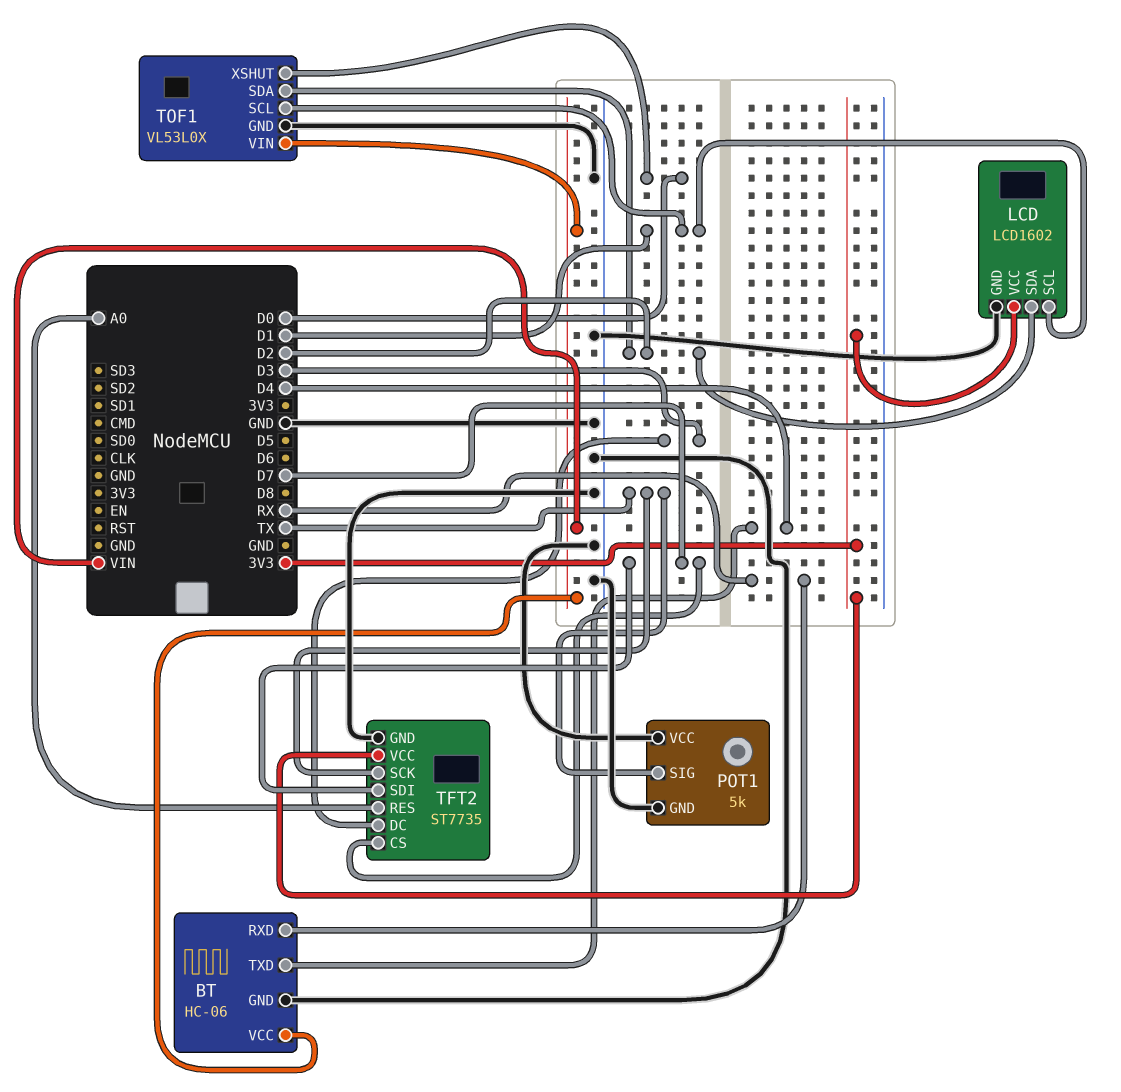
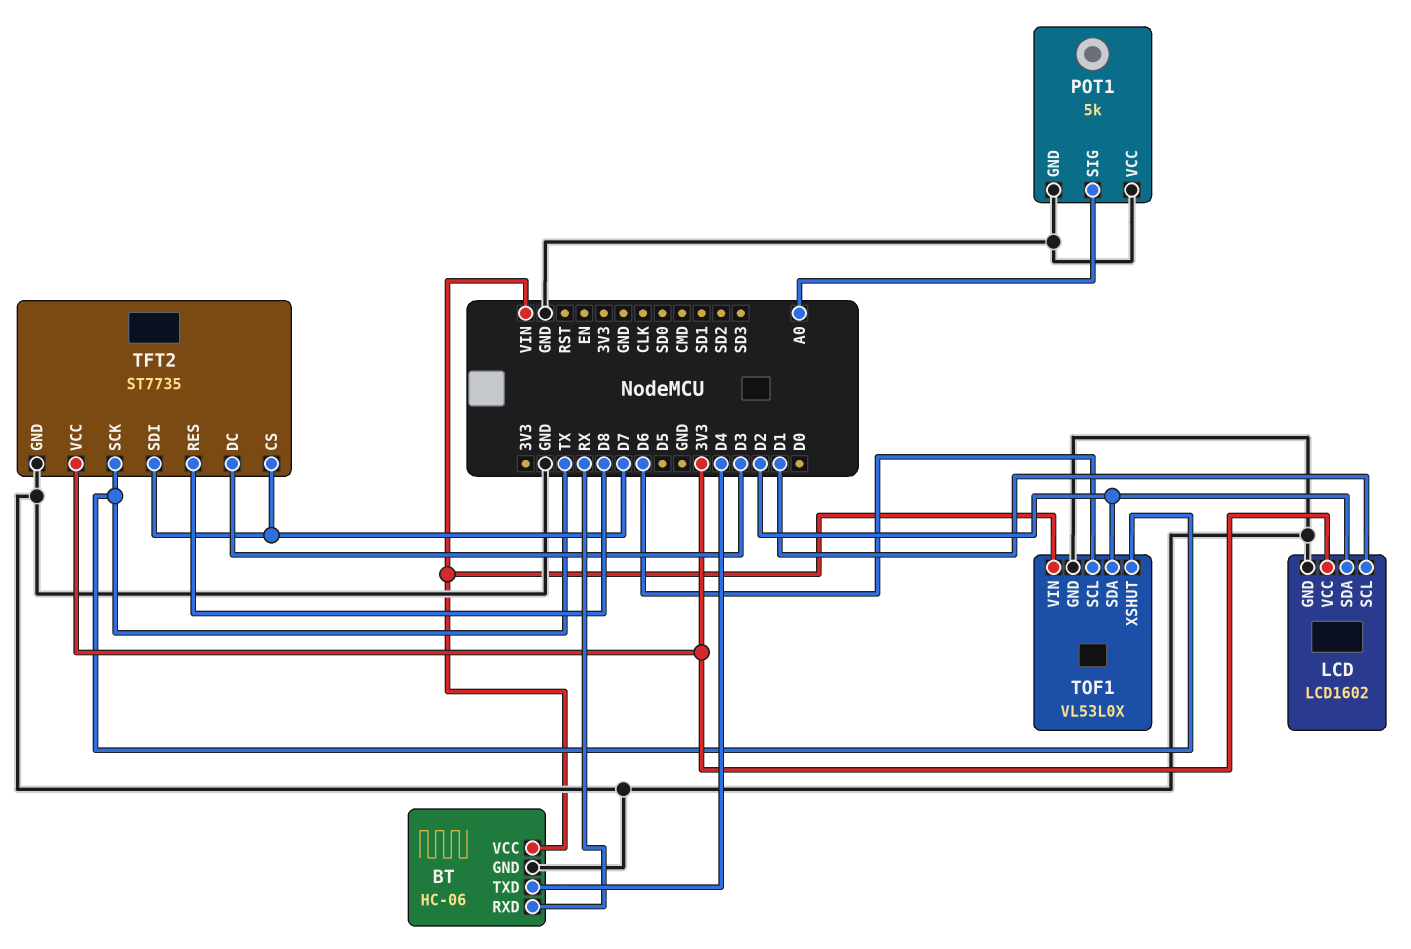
POT1 pin SIG: TX -> A0
TFT2 pin RES: A0 -> D8
TOF1 pin SCL: D1 -> D6
TOF1 pin XSHUT: D0 -> TX

